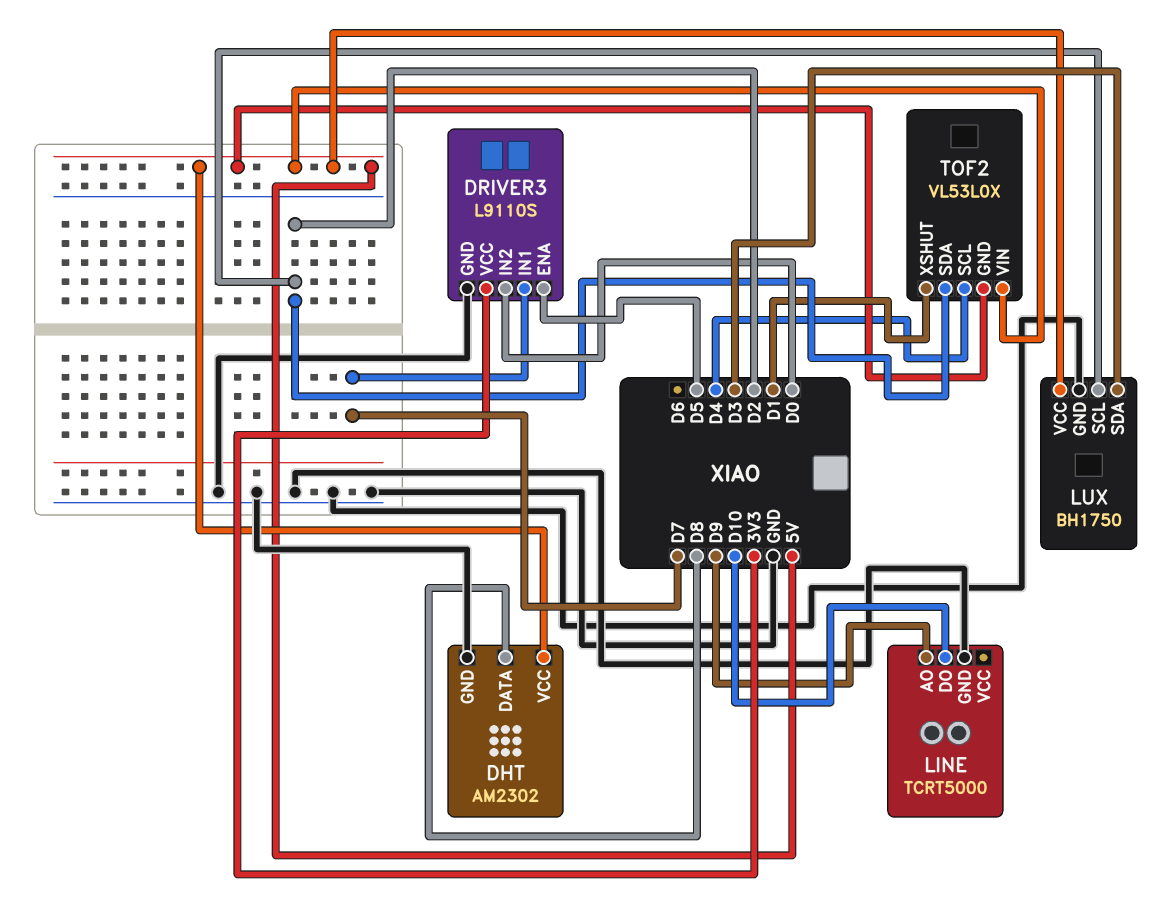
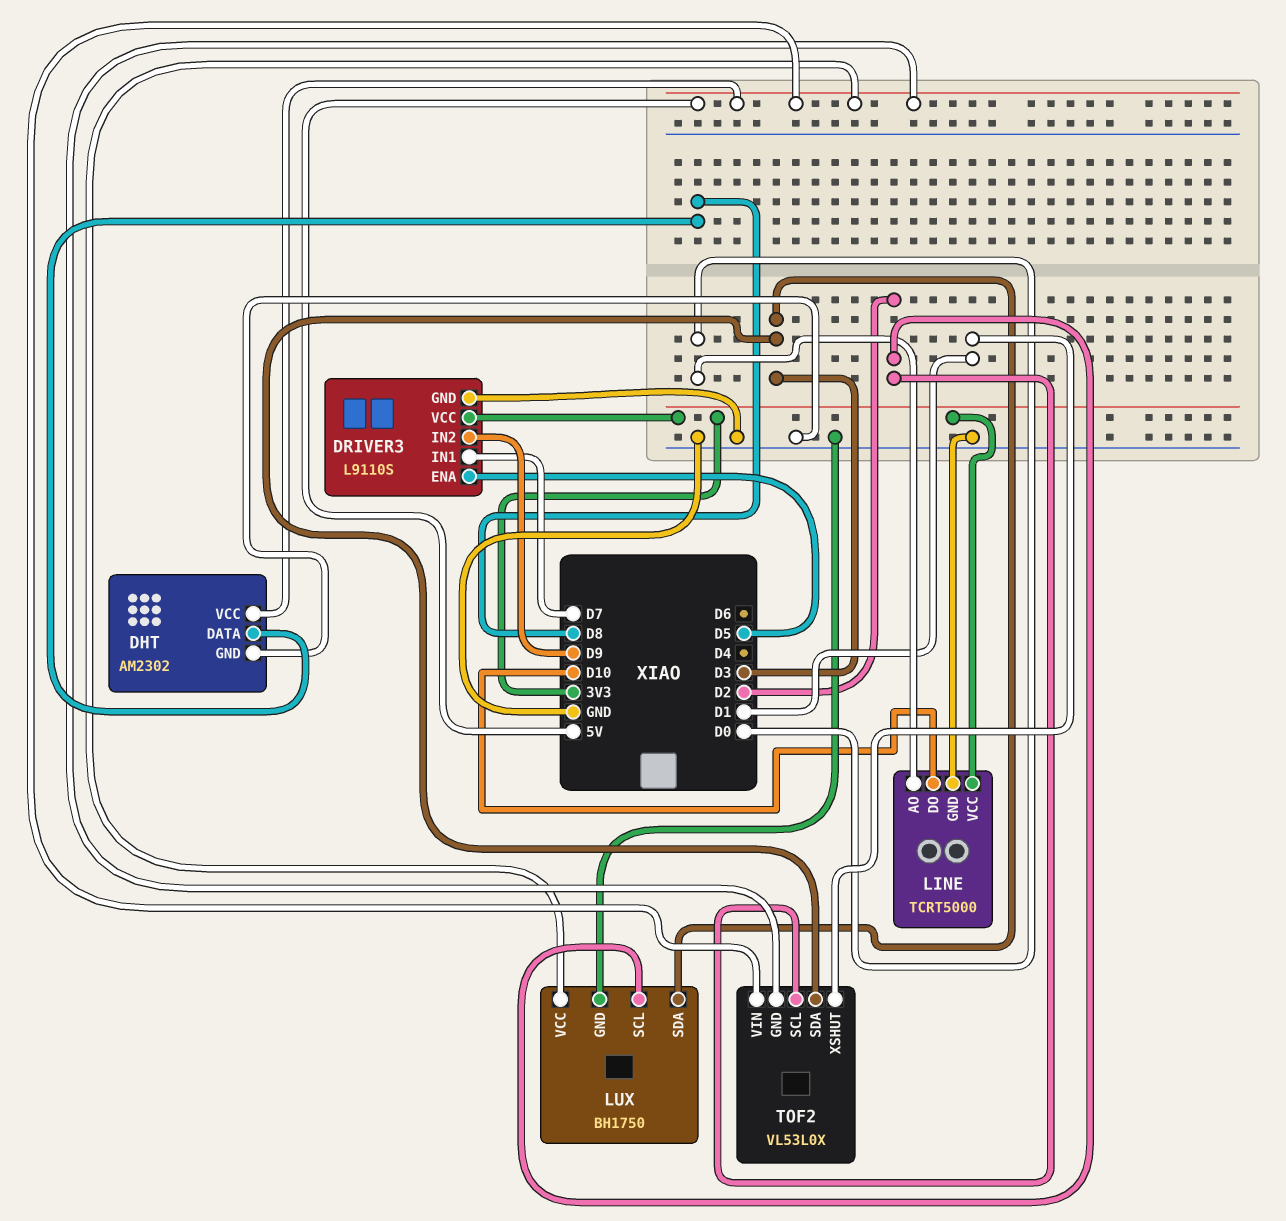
DRIVER3 pin IN2: D0 -> D9
LINE pin AO: D9 -> D0
LINE pin VCC: none -> 3V3
TOF2 pin SCL: D4 -> D2
TOF2 pin SDA: D2 -> D3

